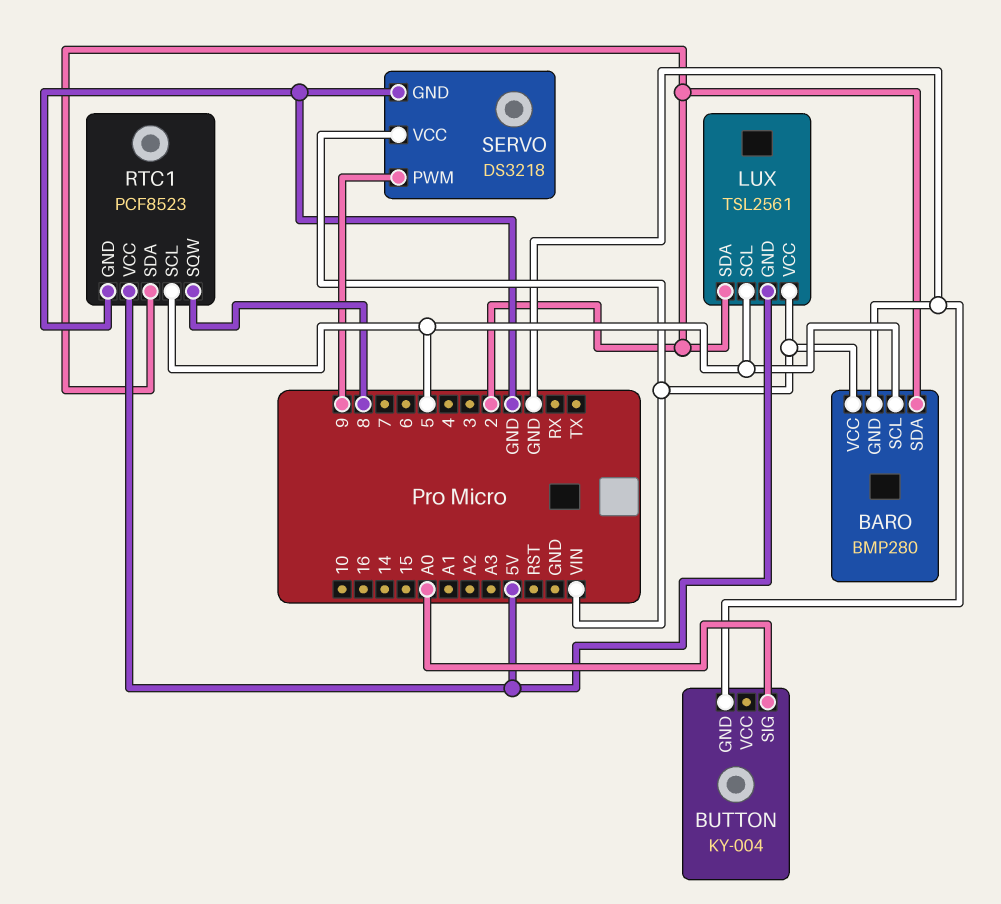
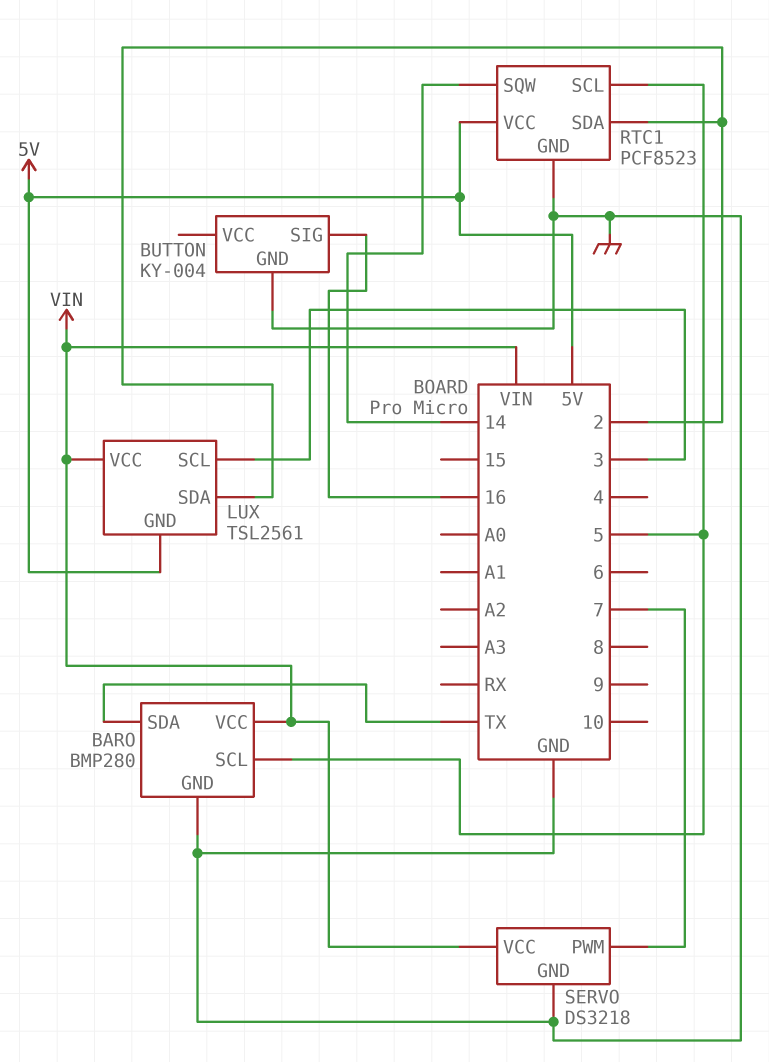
BARO pin SDA: 2 -> TX
BUTTON pin SIG: A0 -> 16
LUX pin SCL: 5 -> 3
RTC1 pin SQW: 8 -> 14
SERVO pin PWM: 9 -> 7

